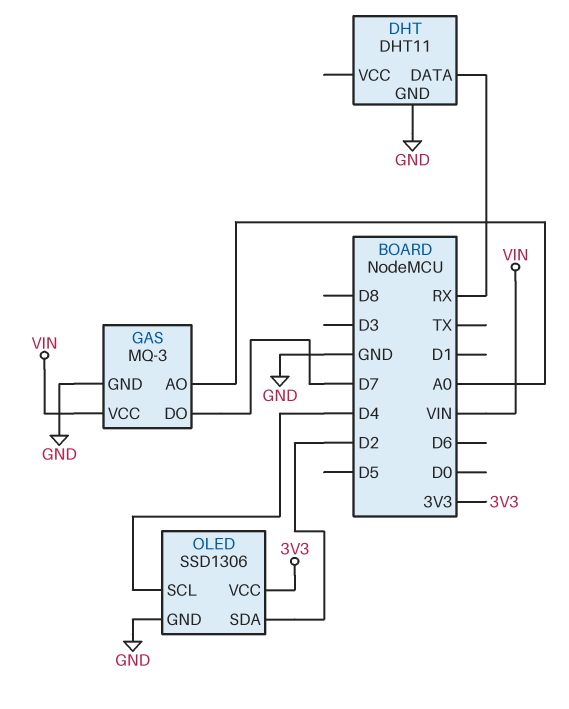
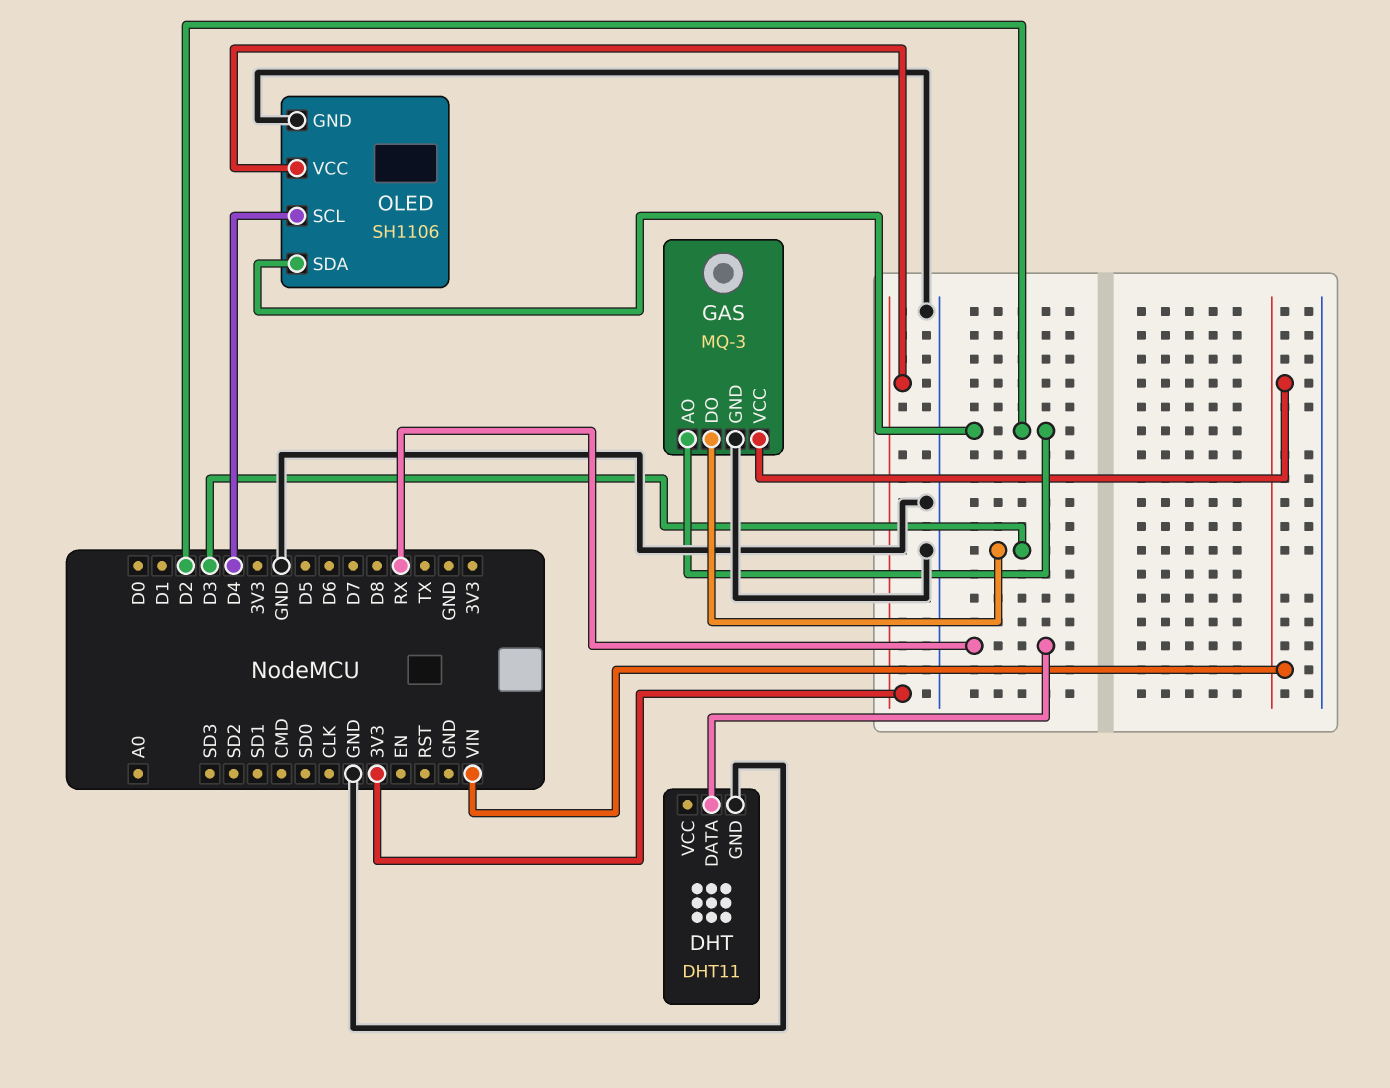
GAS pin AO: A0 -> D2
GAS pin DO: D7 -> D3
OLED: SSD1306 -> SH1106

